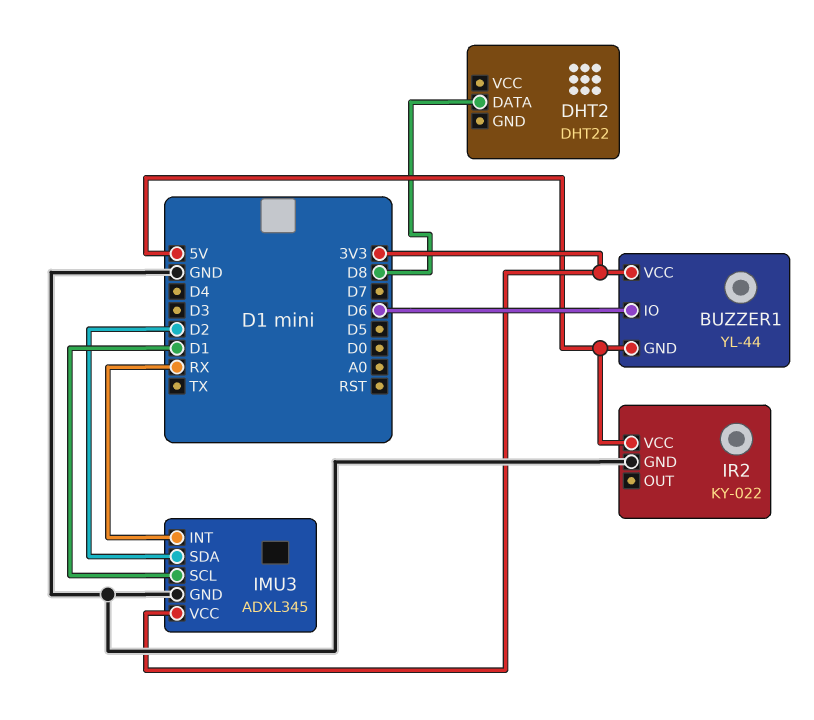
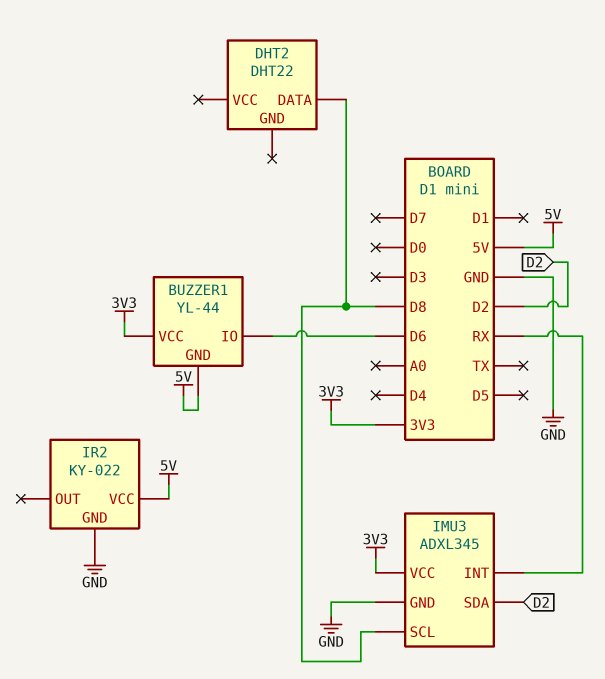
IMU3 pin SCL: D1 -> D8

